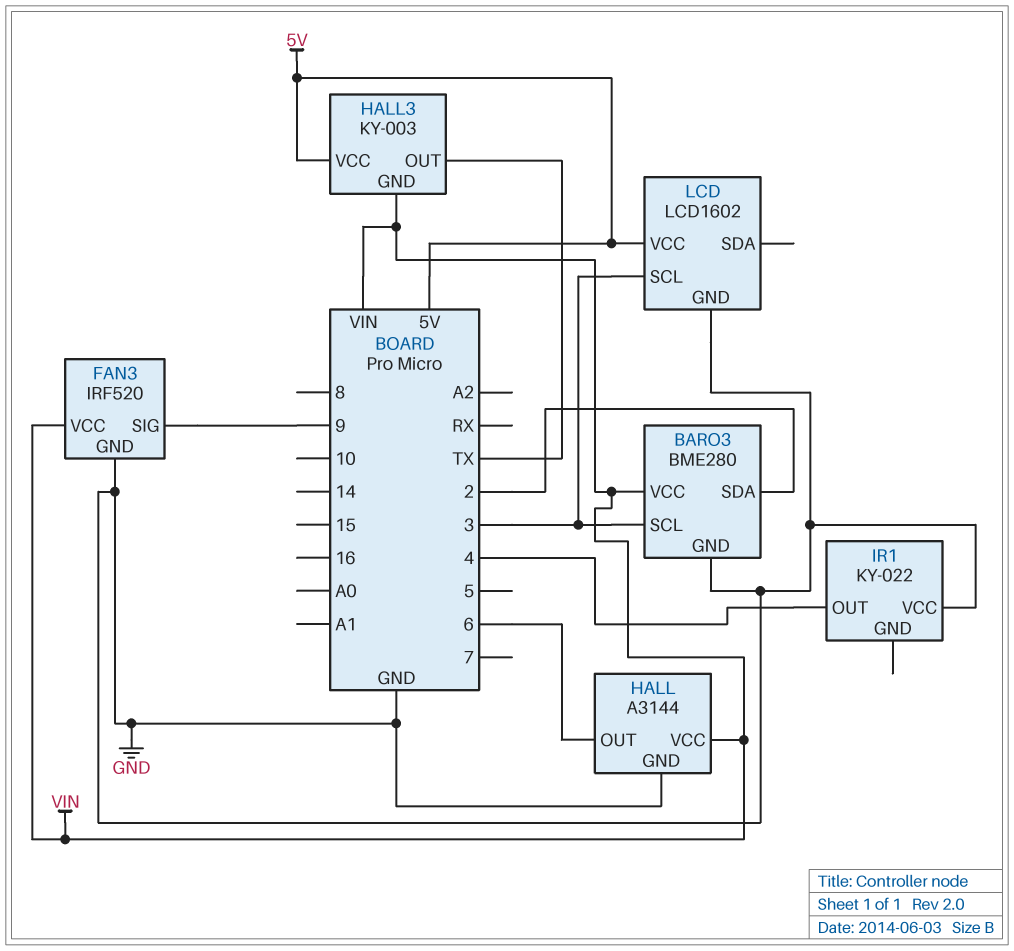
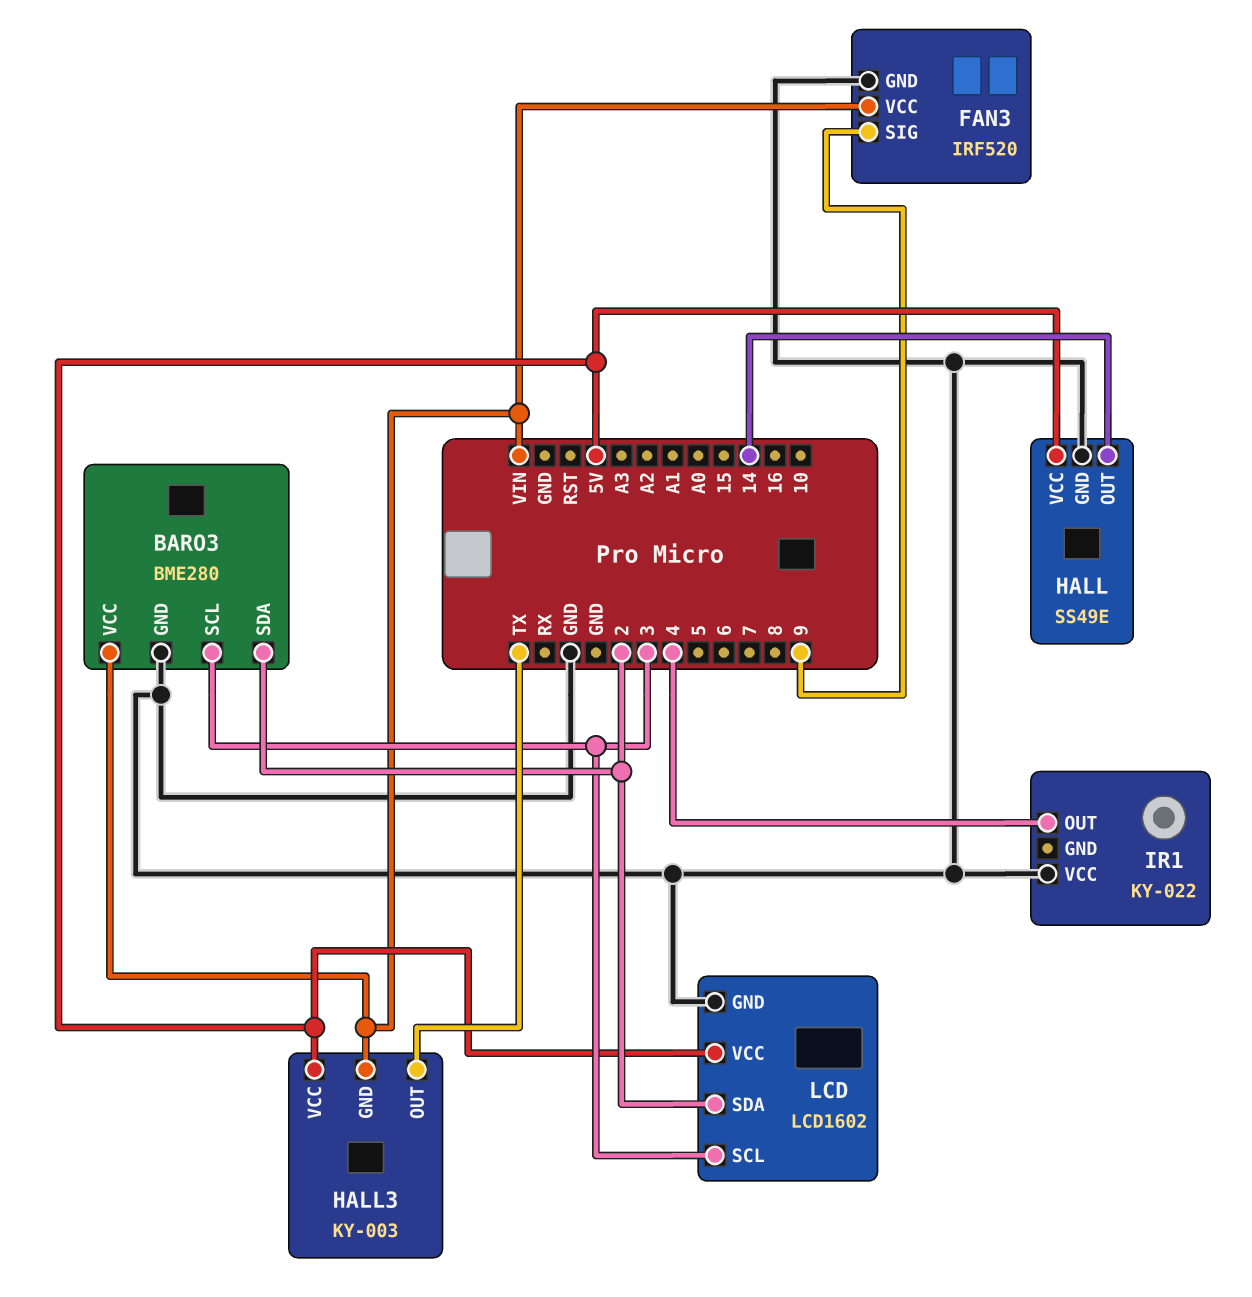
HALL: A3144 -> SS49E
HALL pin OUT: 6 -> 14
HALL pin VCC: VIN -> 5V
LCD pin SDA: none -> 2

